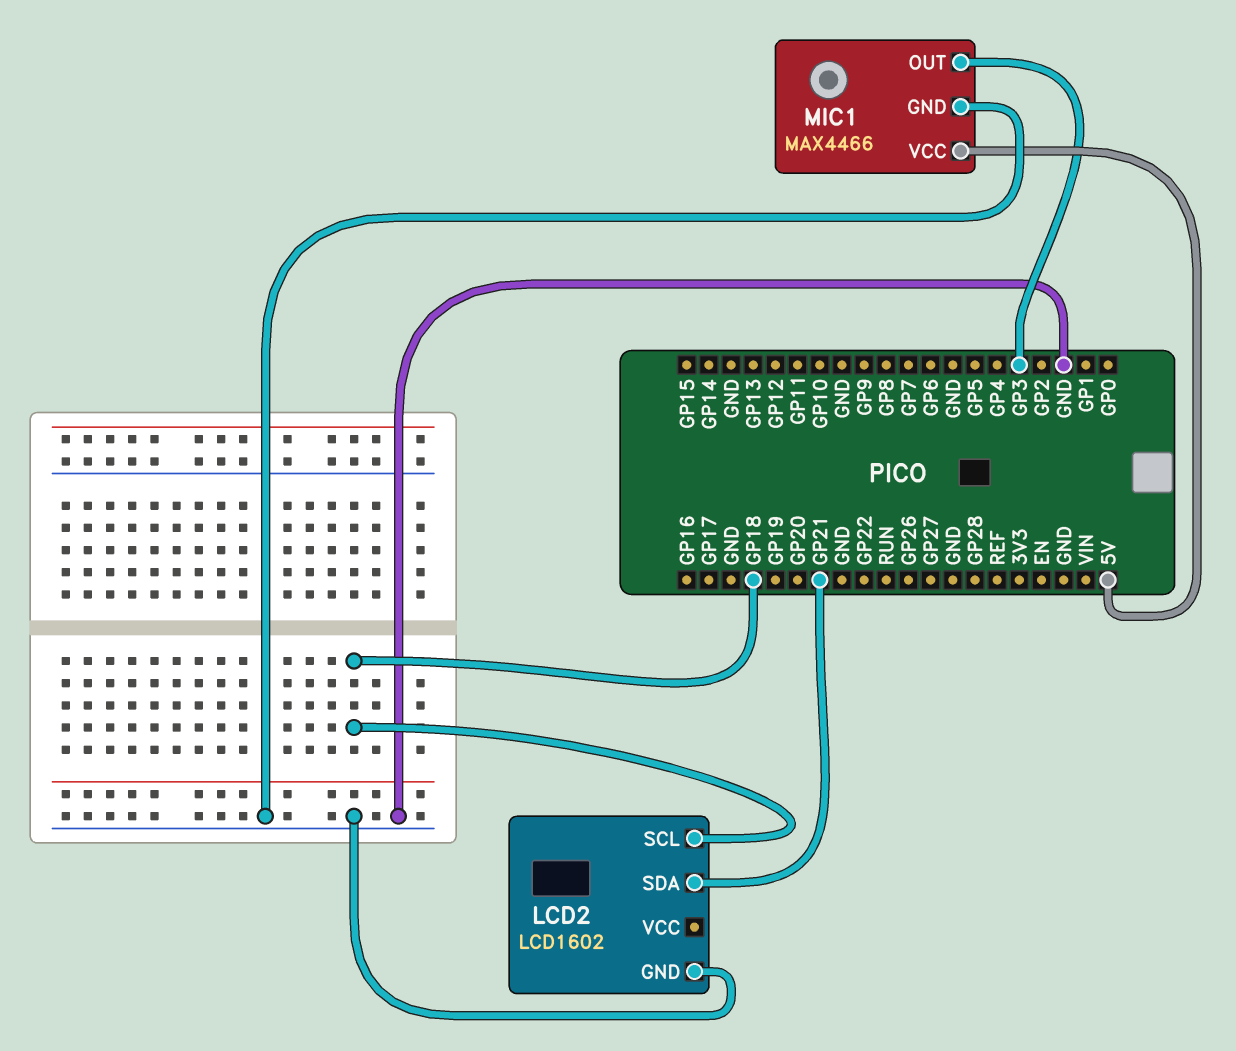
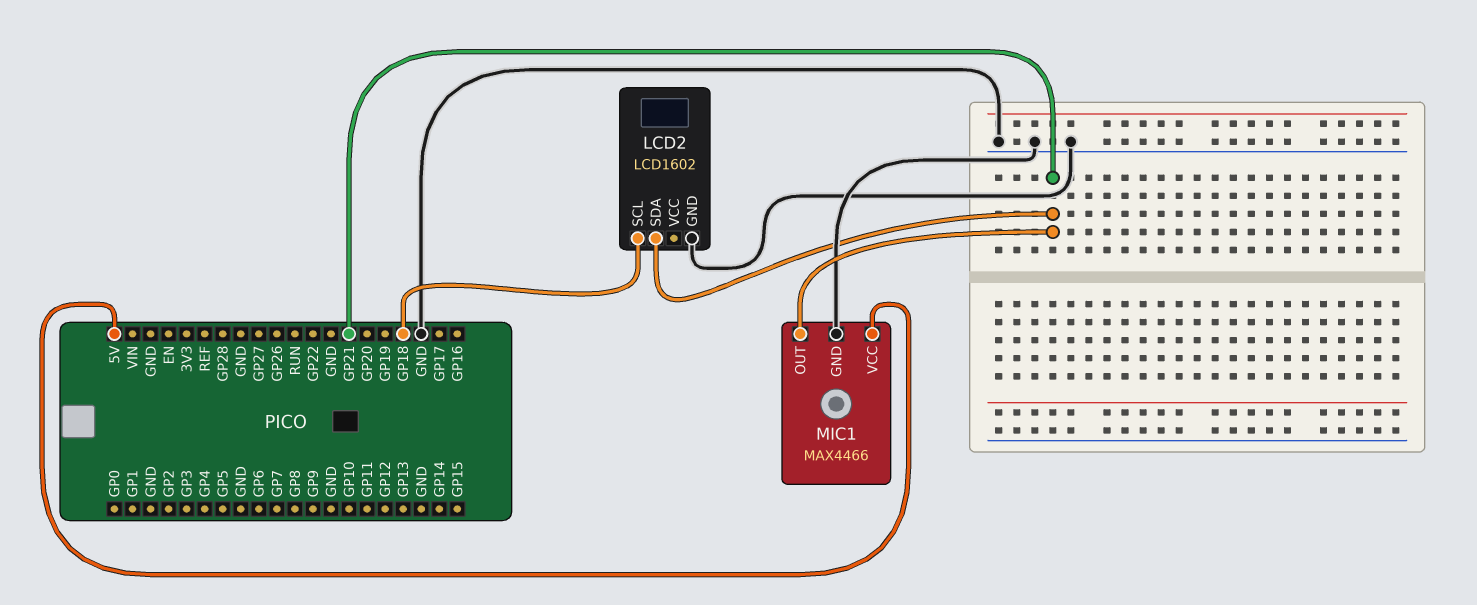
MIC1 pin OUT: GP3 -> GP21

